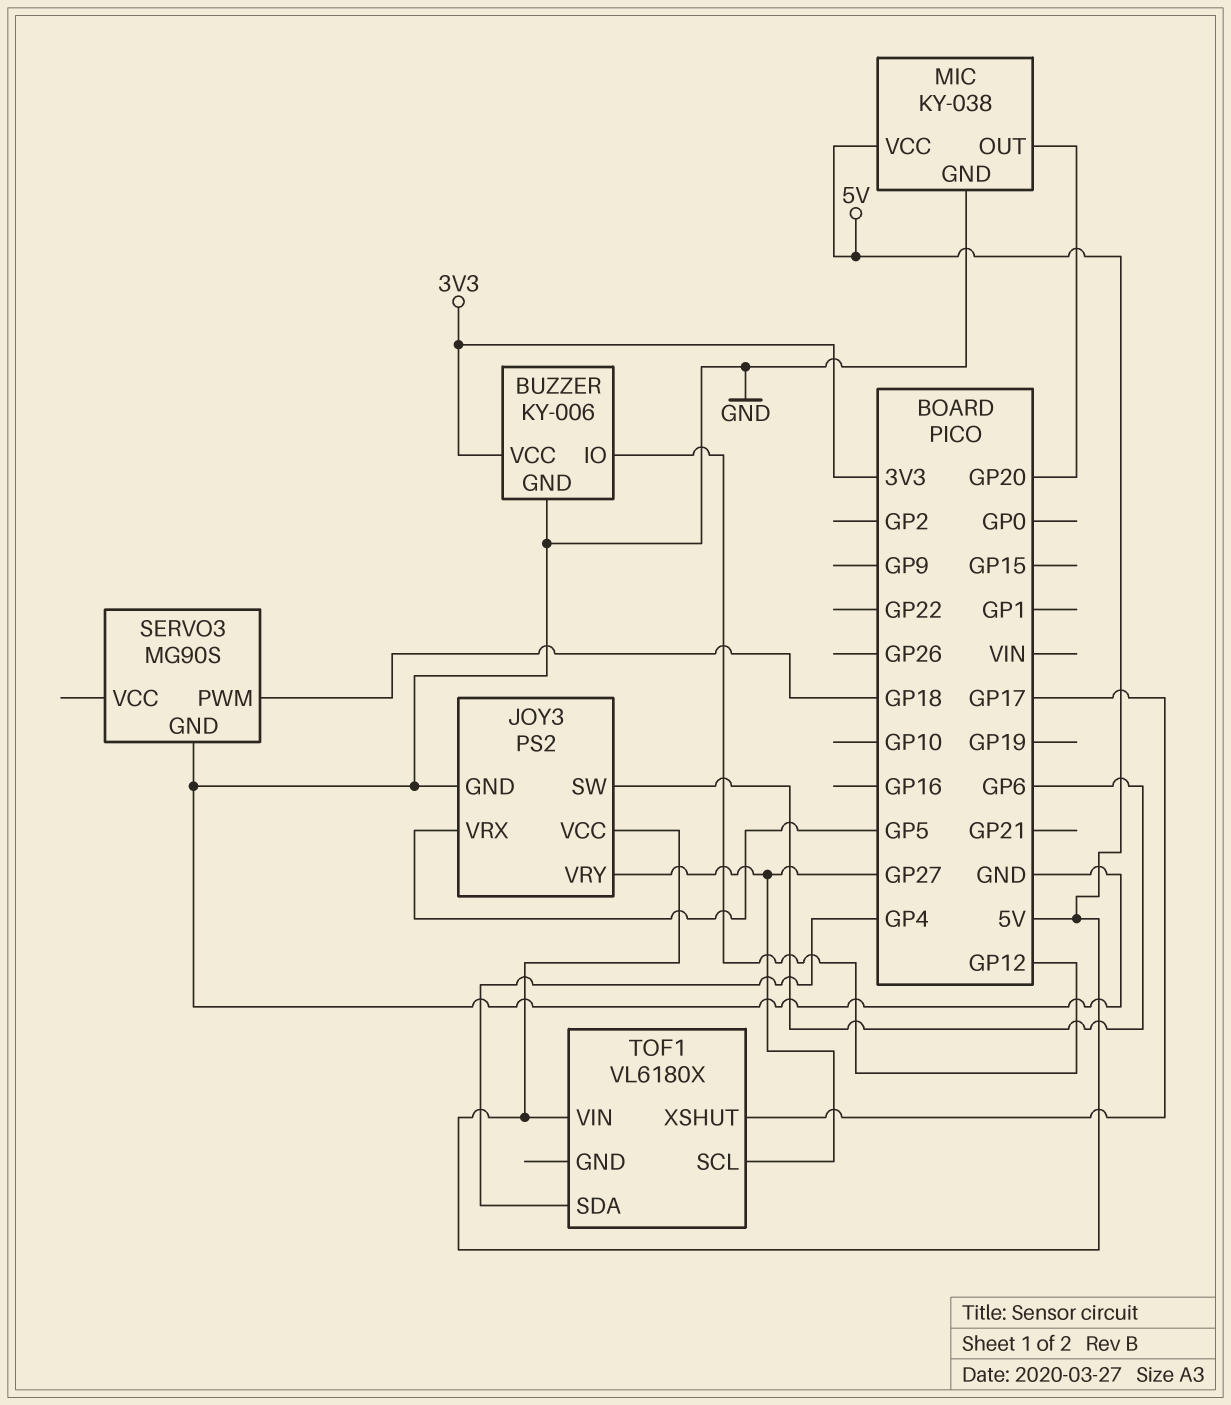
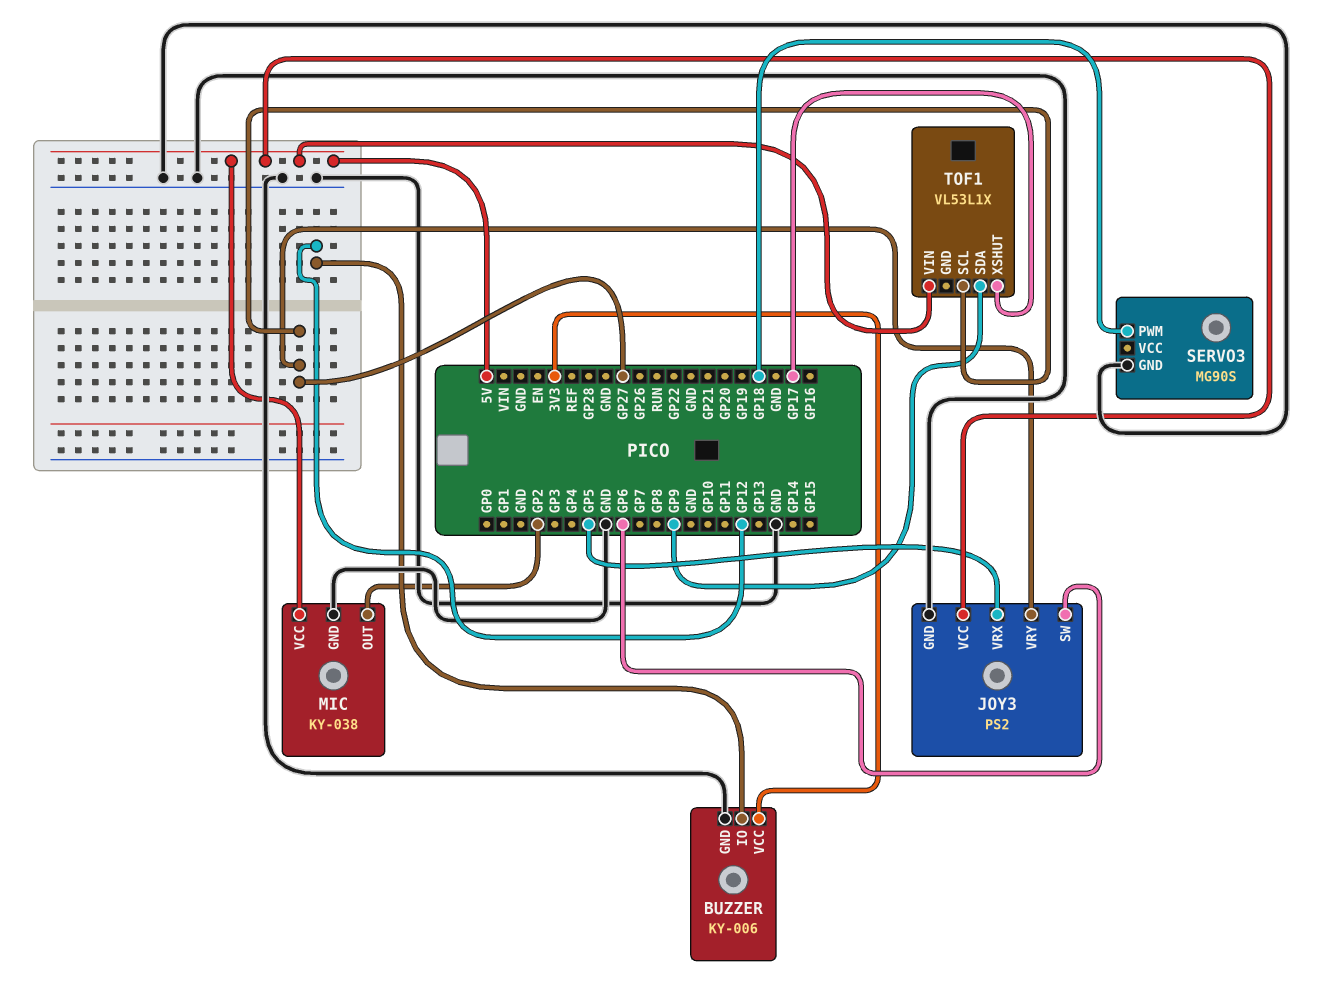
MIC pin OUT: GP20 -> GP2
TOF1: VL6180X -> VL53L1X
TOF1 pin SDA: GP4 -> GP9

